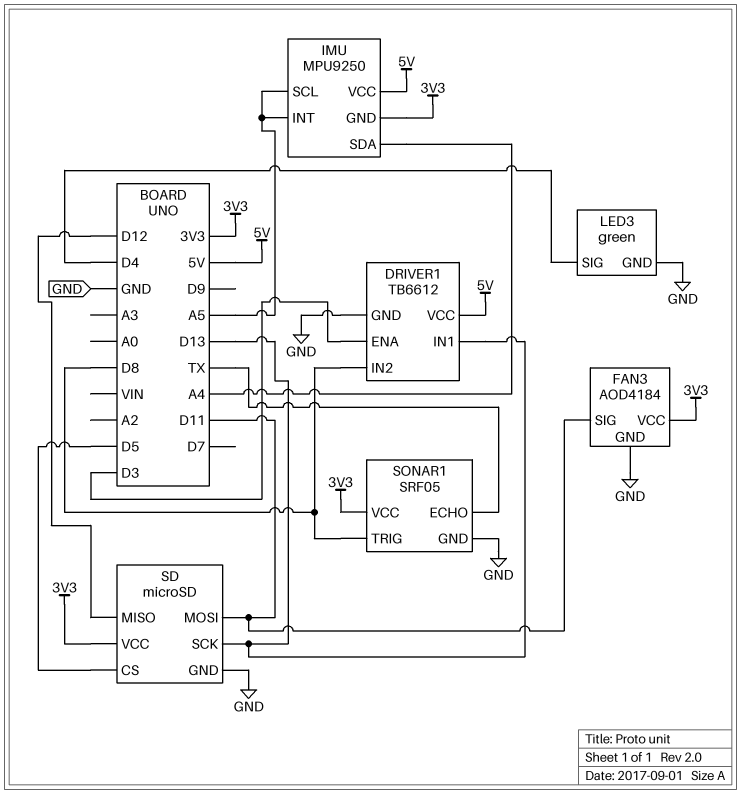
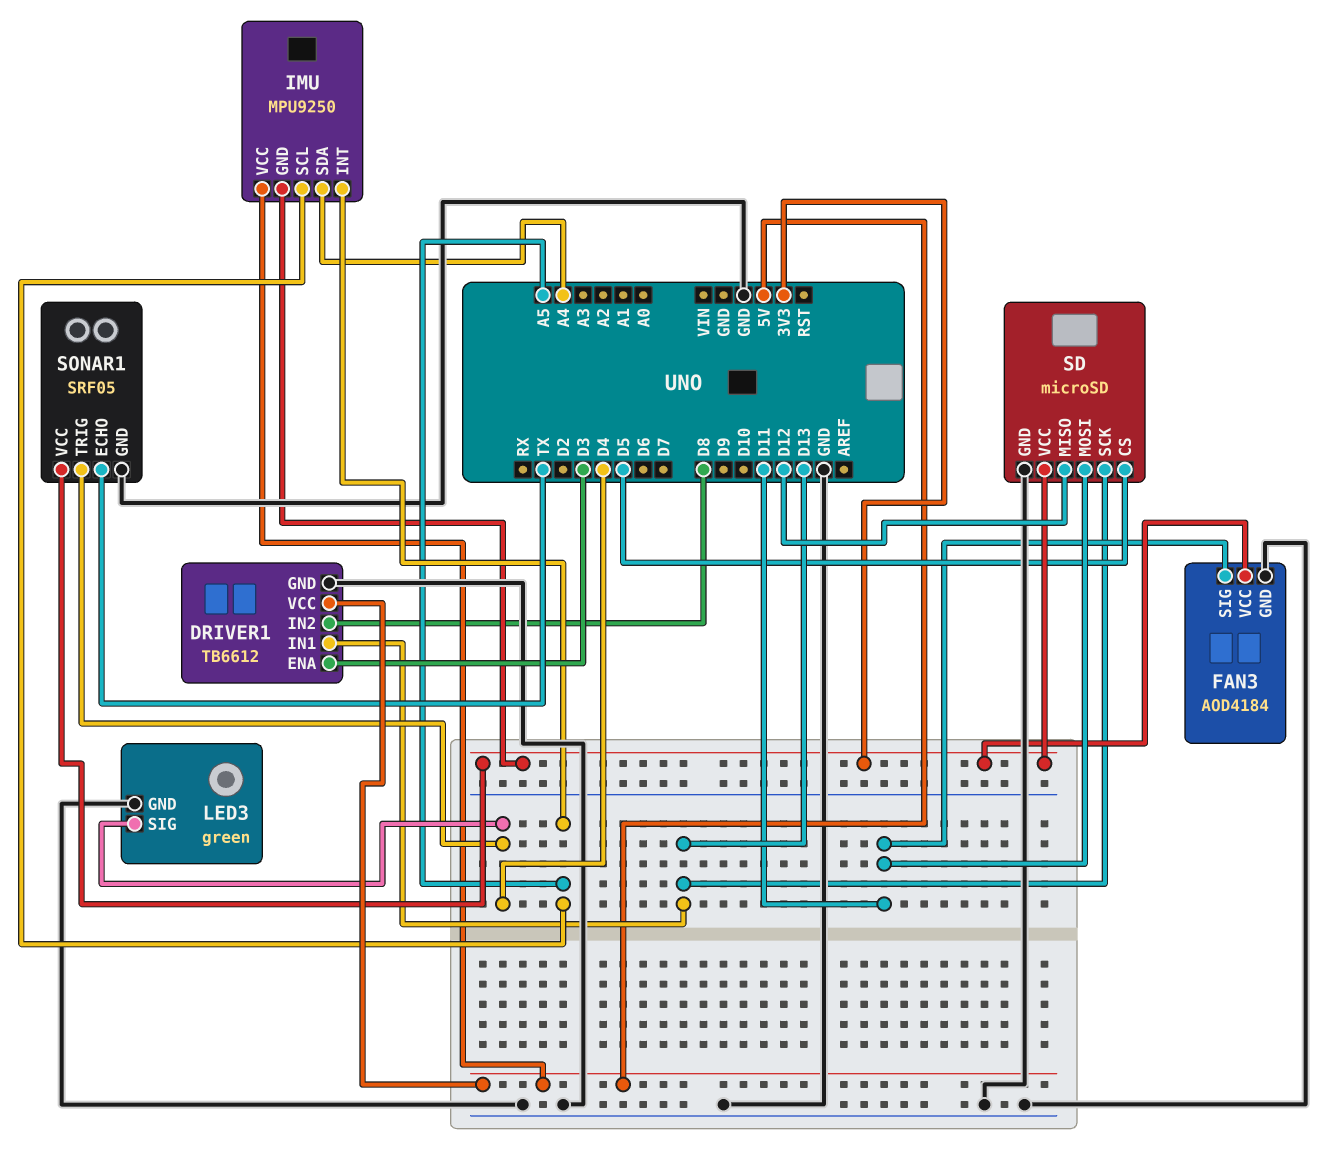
SONAR1 pin TRIG: D8 -> D4

